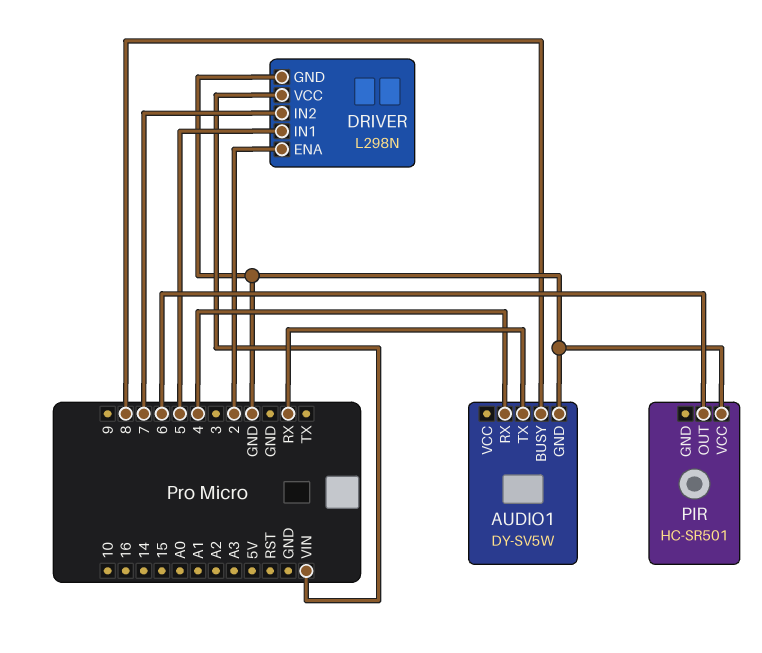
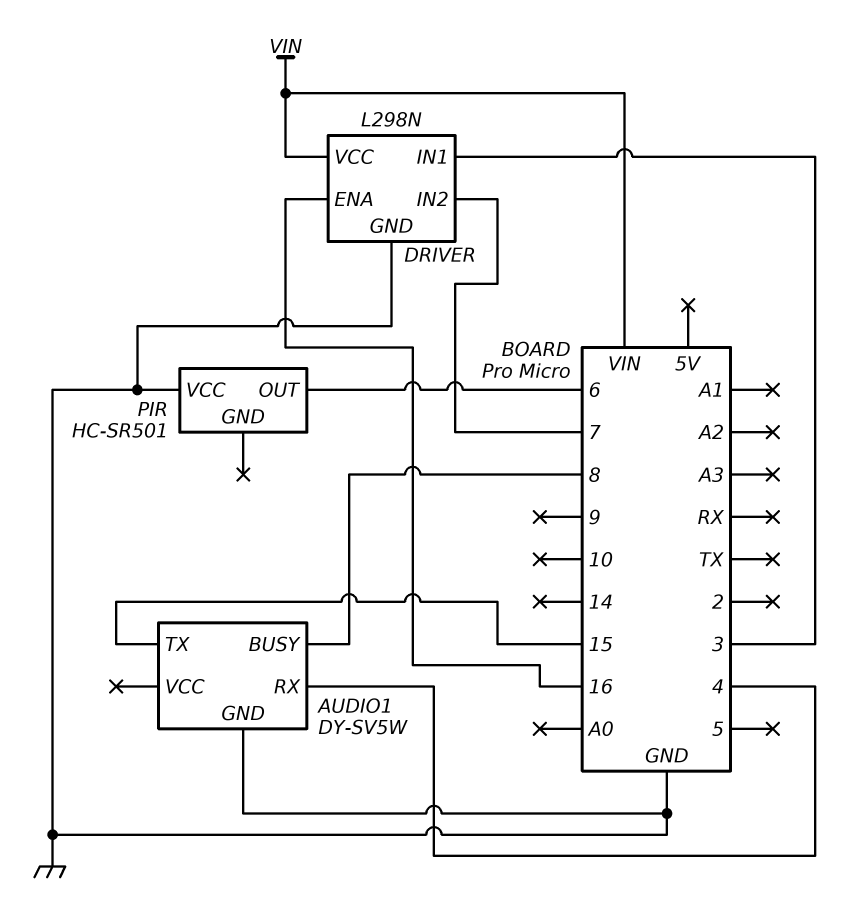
AUDIO1 pin TX: RX -> 15
DRIVER pin ENA: 2 -> 16
DRIVER pin IN1: 5 -> 3

